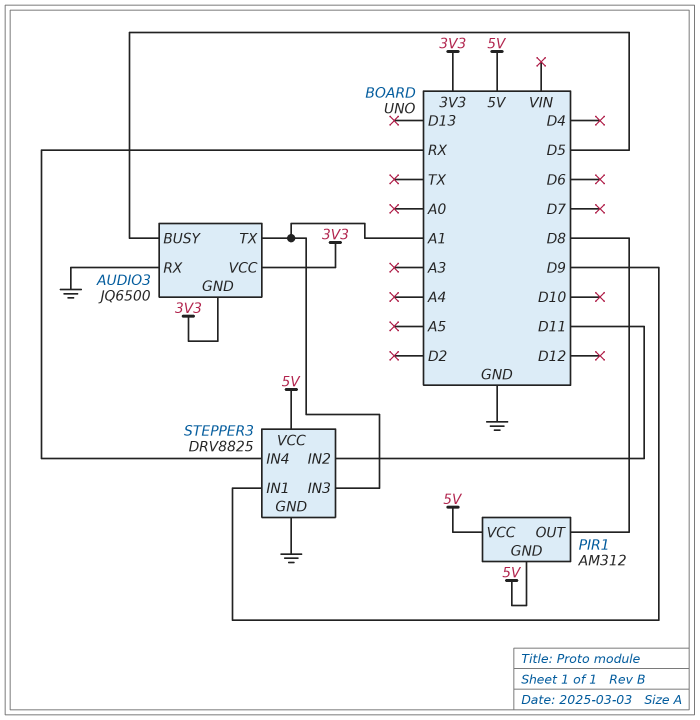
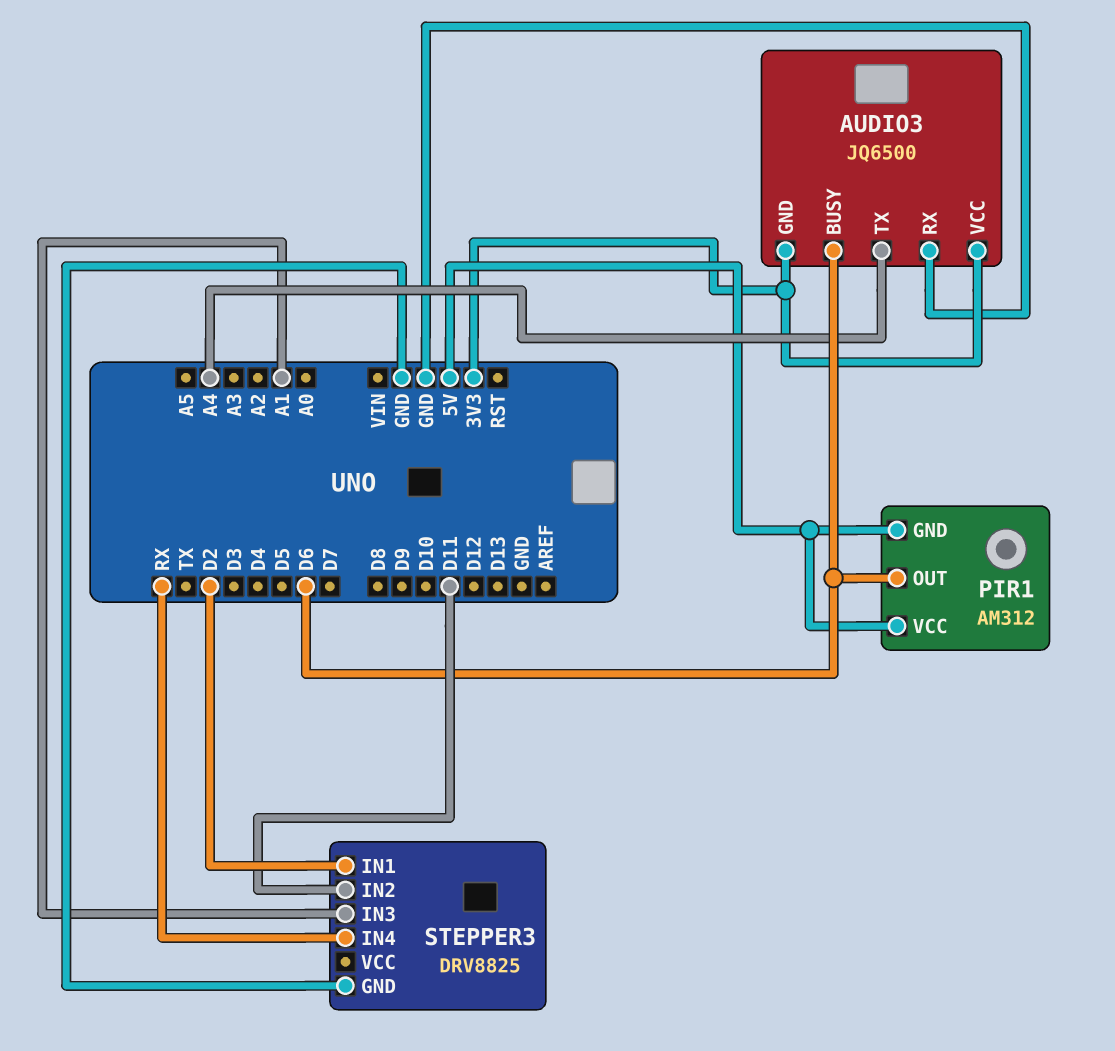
AUDIO3 pin BUSY: D5 -> D6
AUDIO3 pin TX: A1 -> A4
PIR1 pin OUT: D8 -> D6
STEPPER3 pin IN1: D9 -> D2
STEPPER3 pin VCC: 5V -> none

